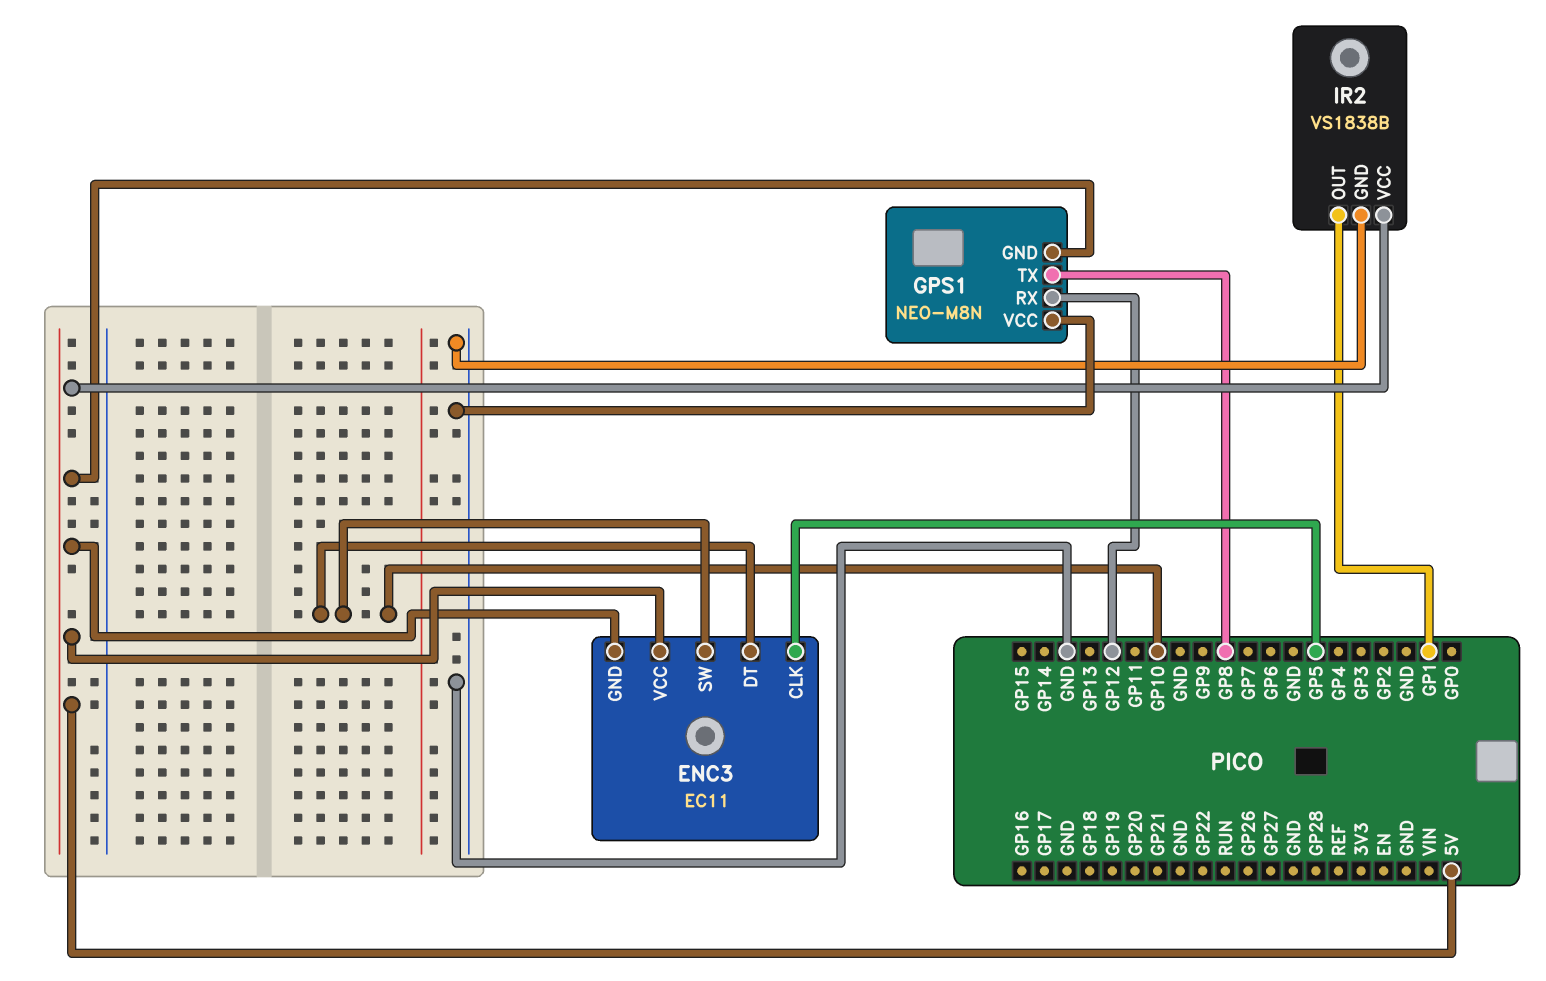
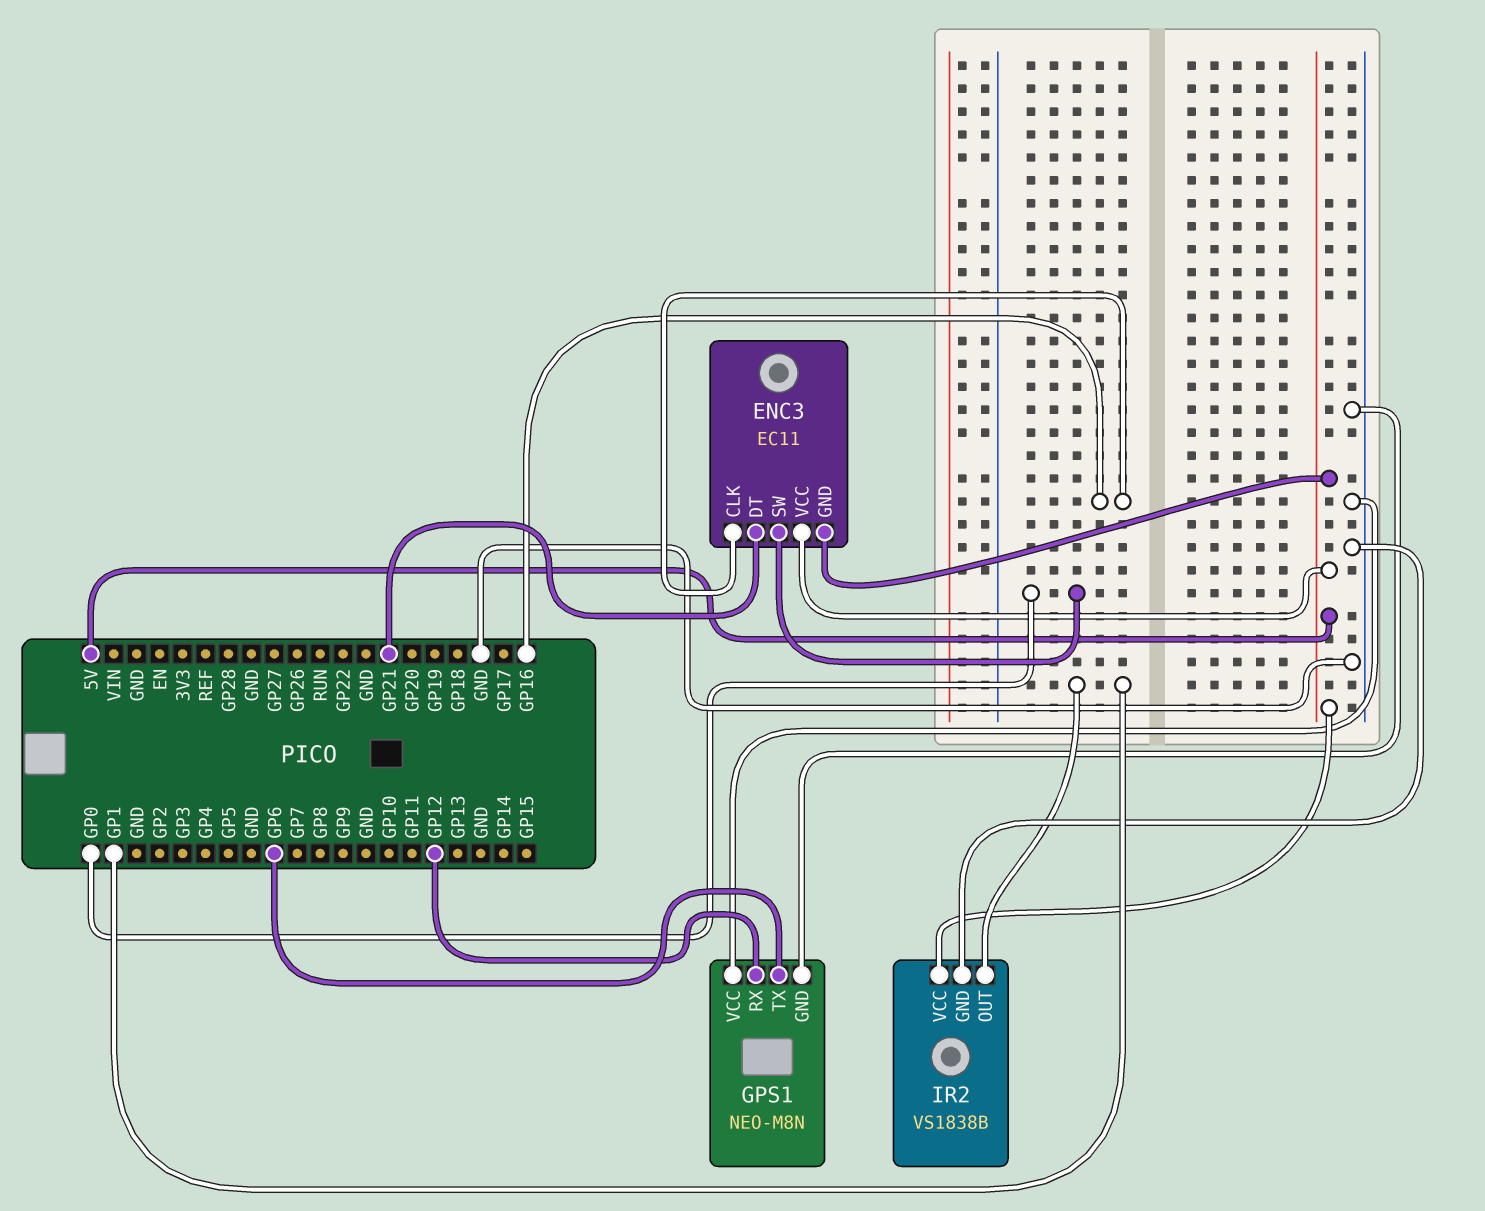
ENC3 pin CLK: GP5 -> GP16
ENC3 pin DT: GP10 -> GP21
ENC3 pin SW: GP10 -> GP0
GPS1 pin GND: 5V -> GND
GPS1 pin TX: GP8 -> GP6

